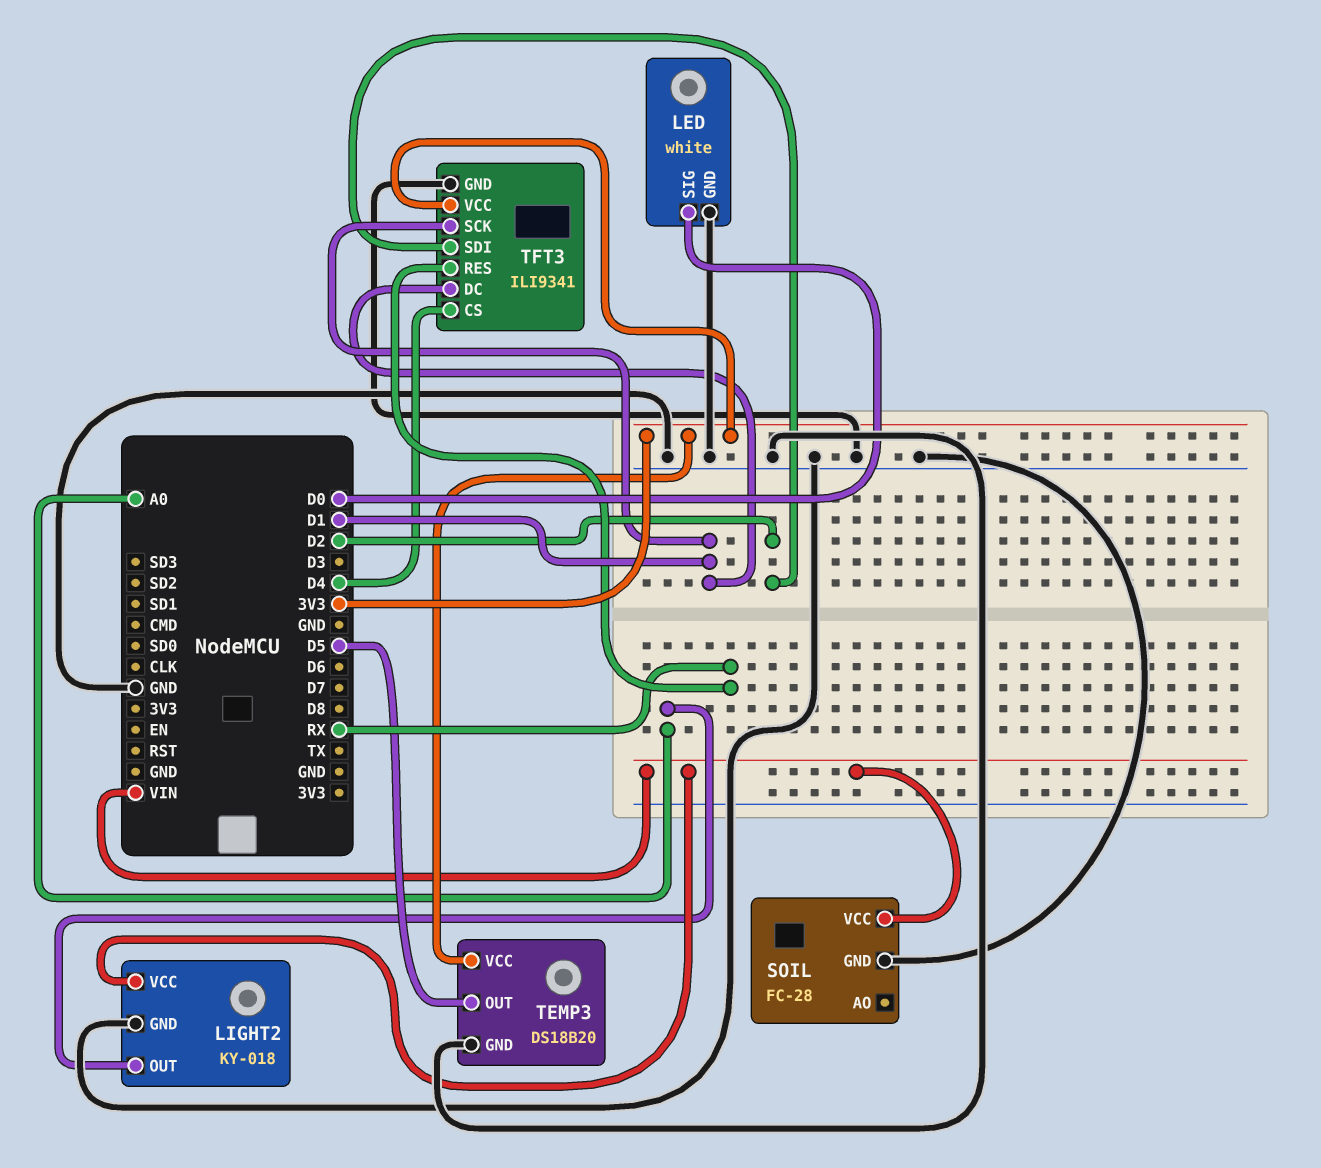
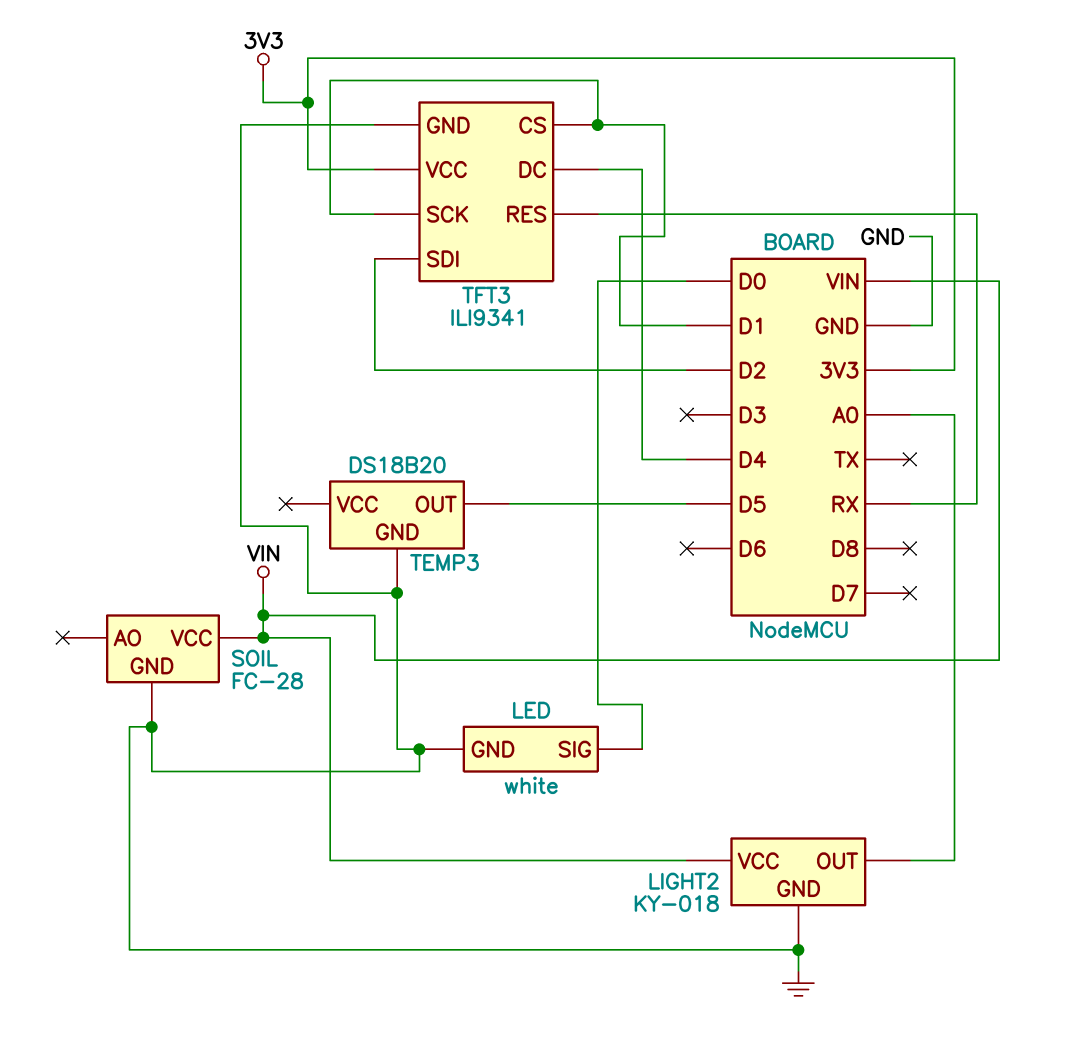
TEMP3 pin VCC: 3V3 -> none
TFT3 pin CS: D4 -> D1
TFT3 pin DC: D1 -> D4

